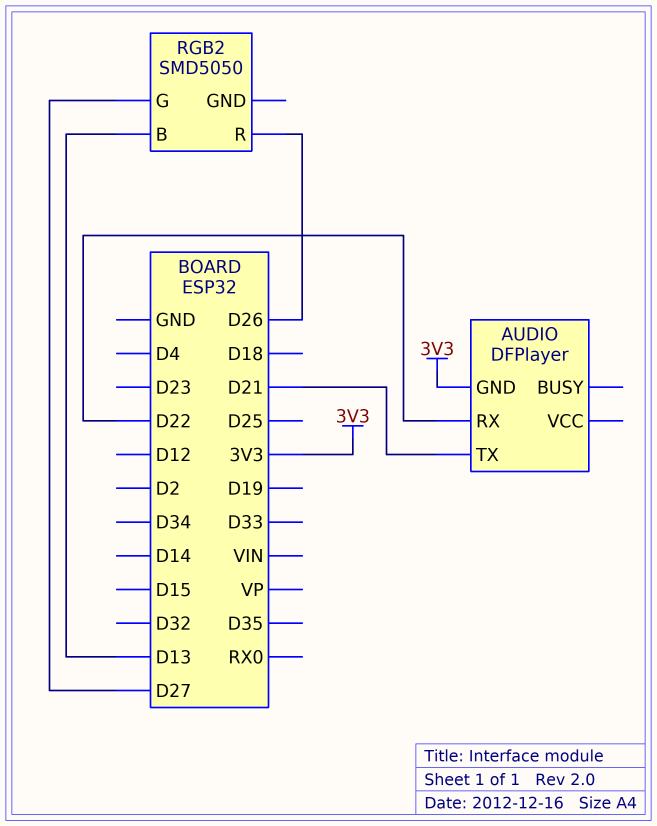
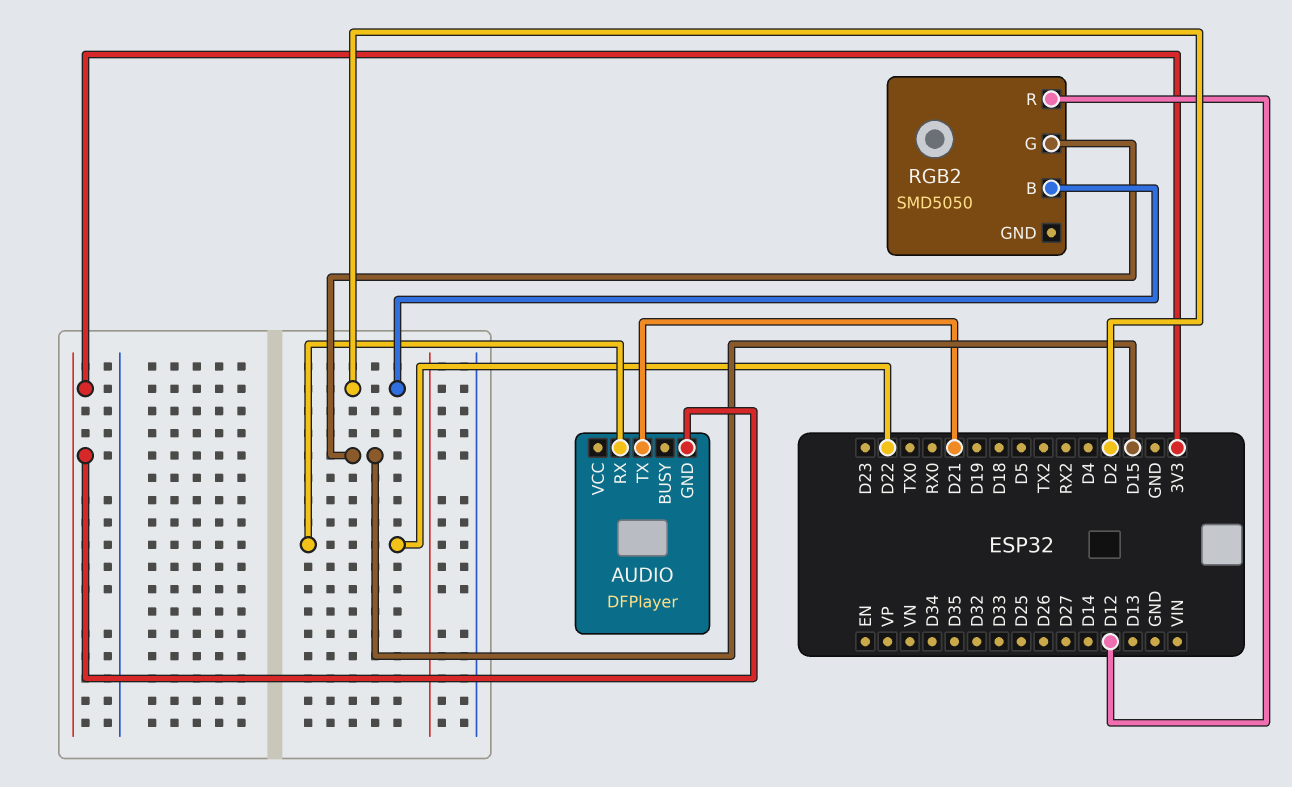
RGB2 pin B: D13 -> D2
RGB2 pin G: D27 -> D15
RGB2 pin R: D26 -> D12

